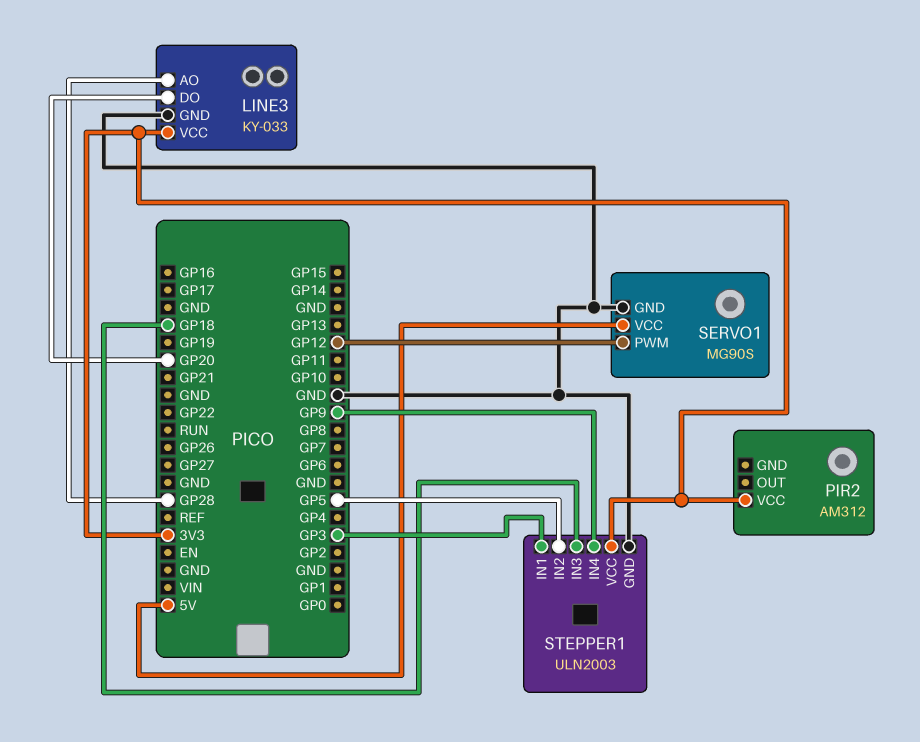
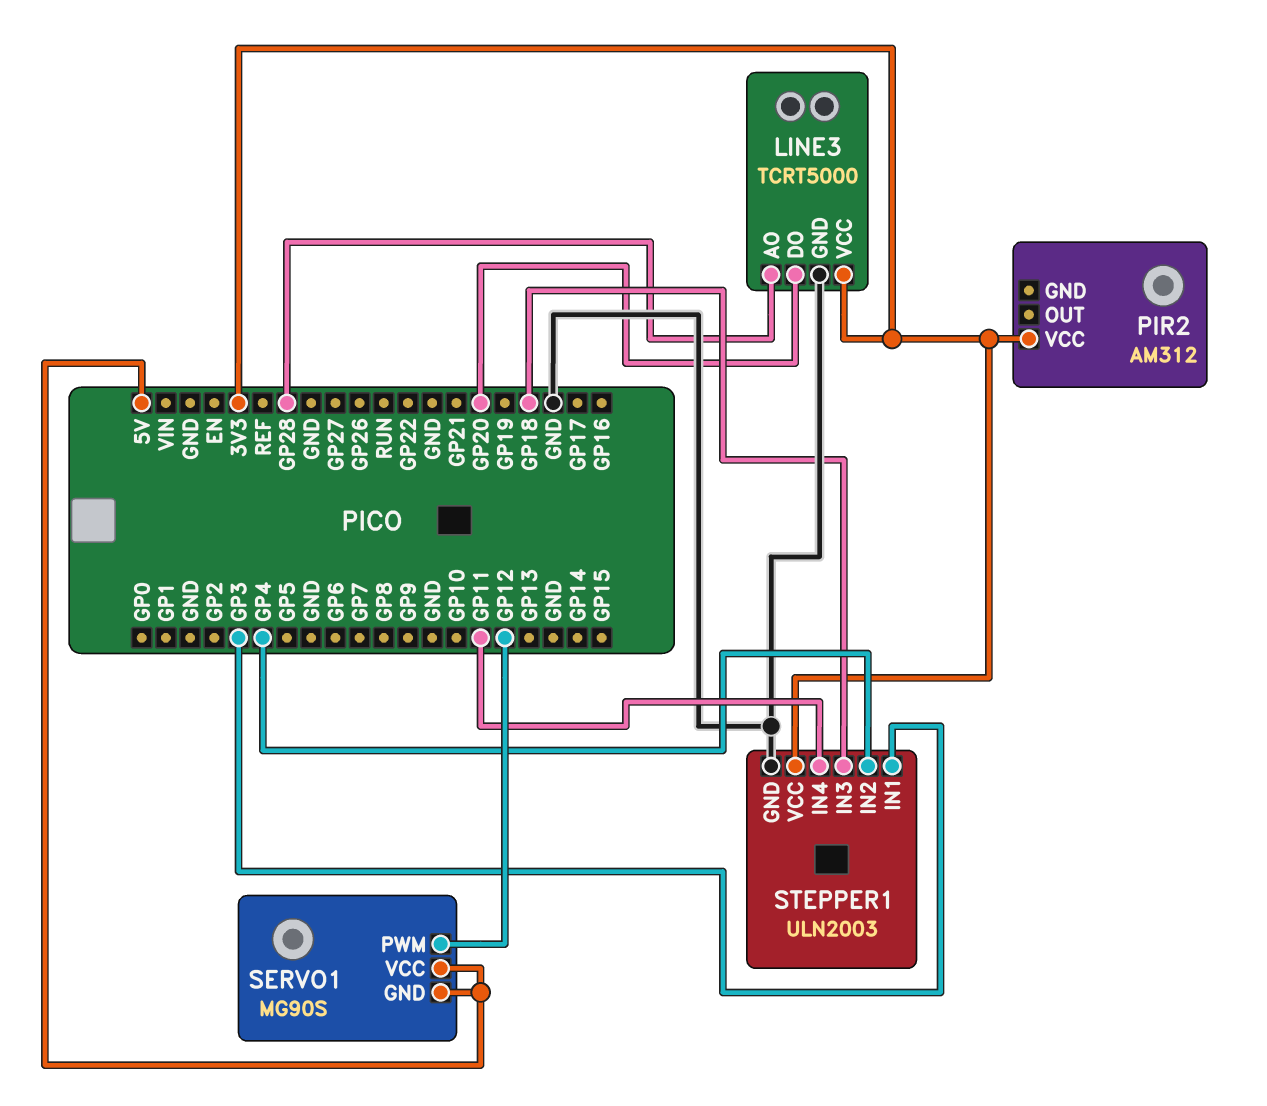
LINE3: KY-033 -> TCRT5000
SERVO1 pin GND: GND -> 5V
STEPPER1 pin IN2: GP5 -> GP4
STEPPER1 pin IN4: GP9 -> GP11

